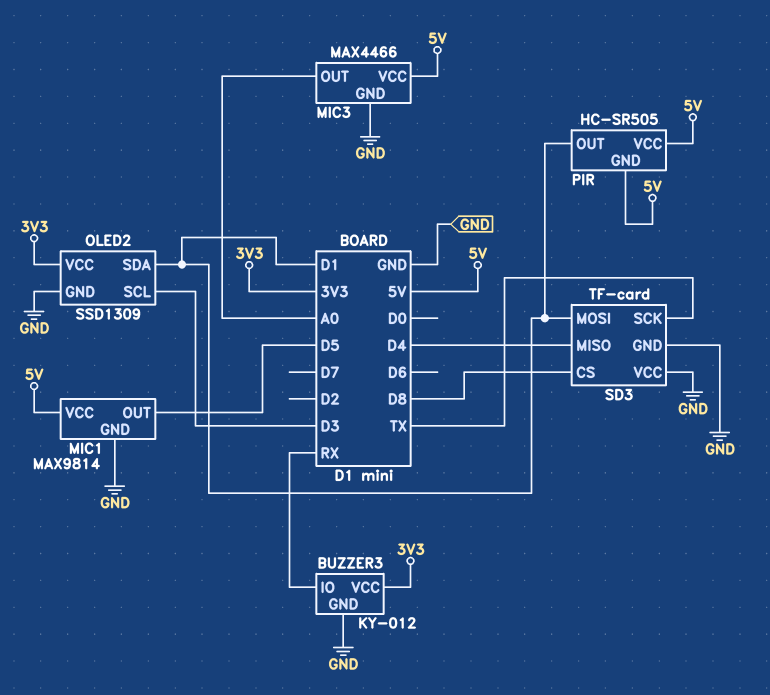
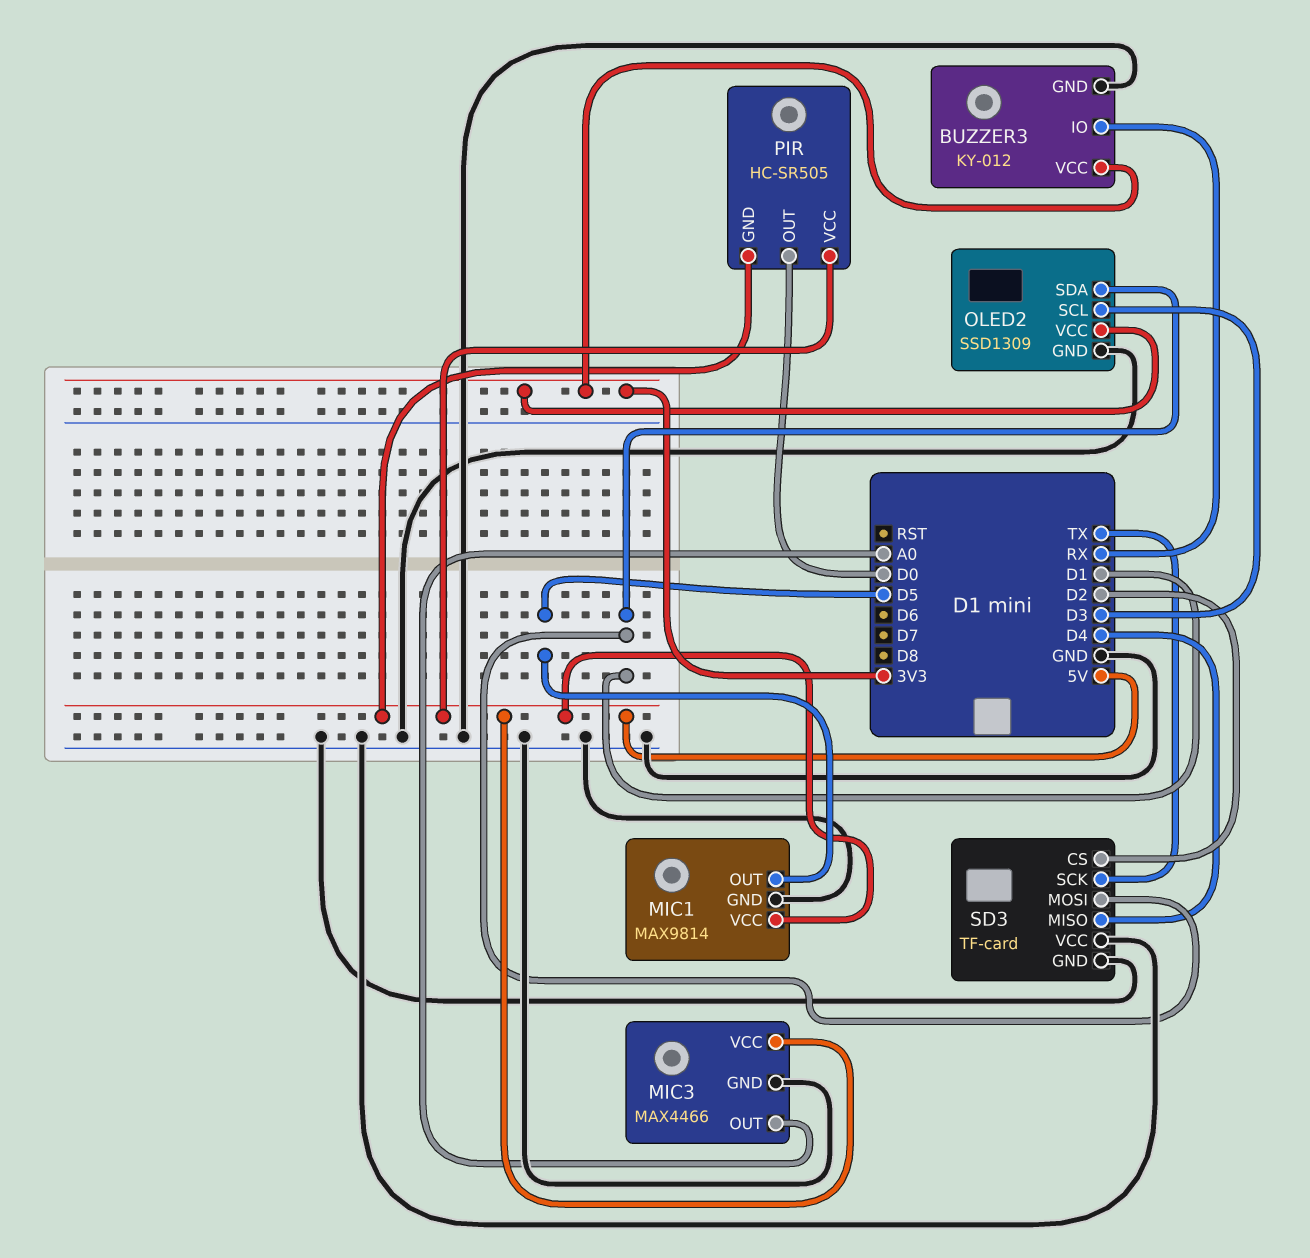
PIR pin OUT: D1 -> D0
SD3 pin CS: D8 -> D2

